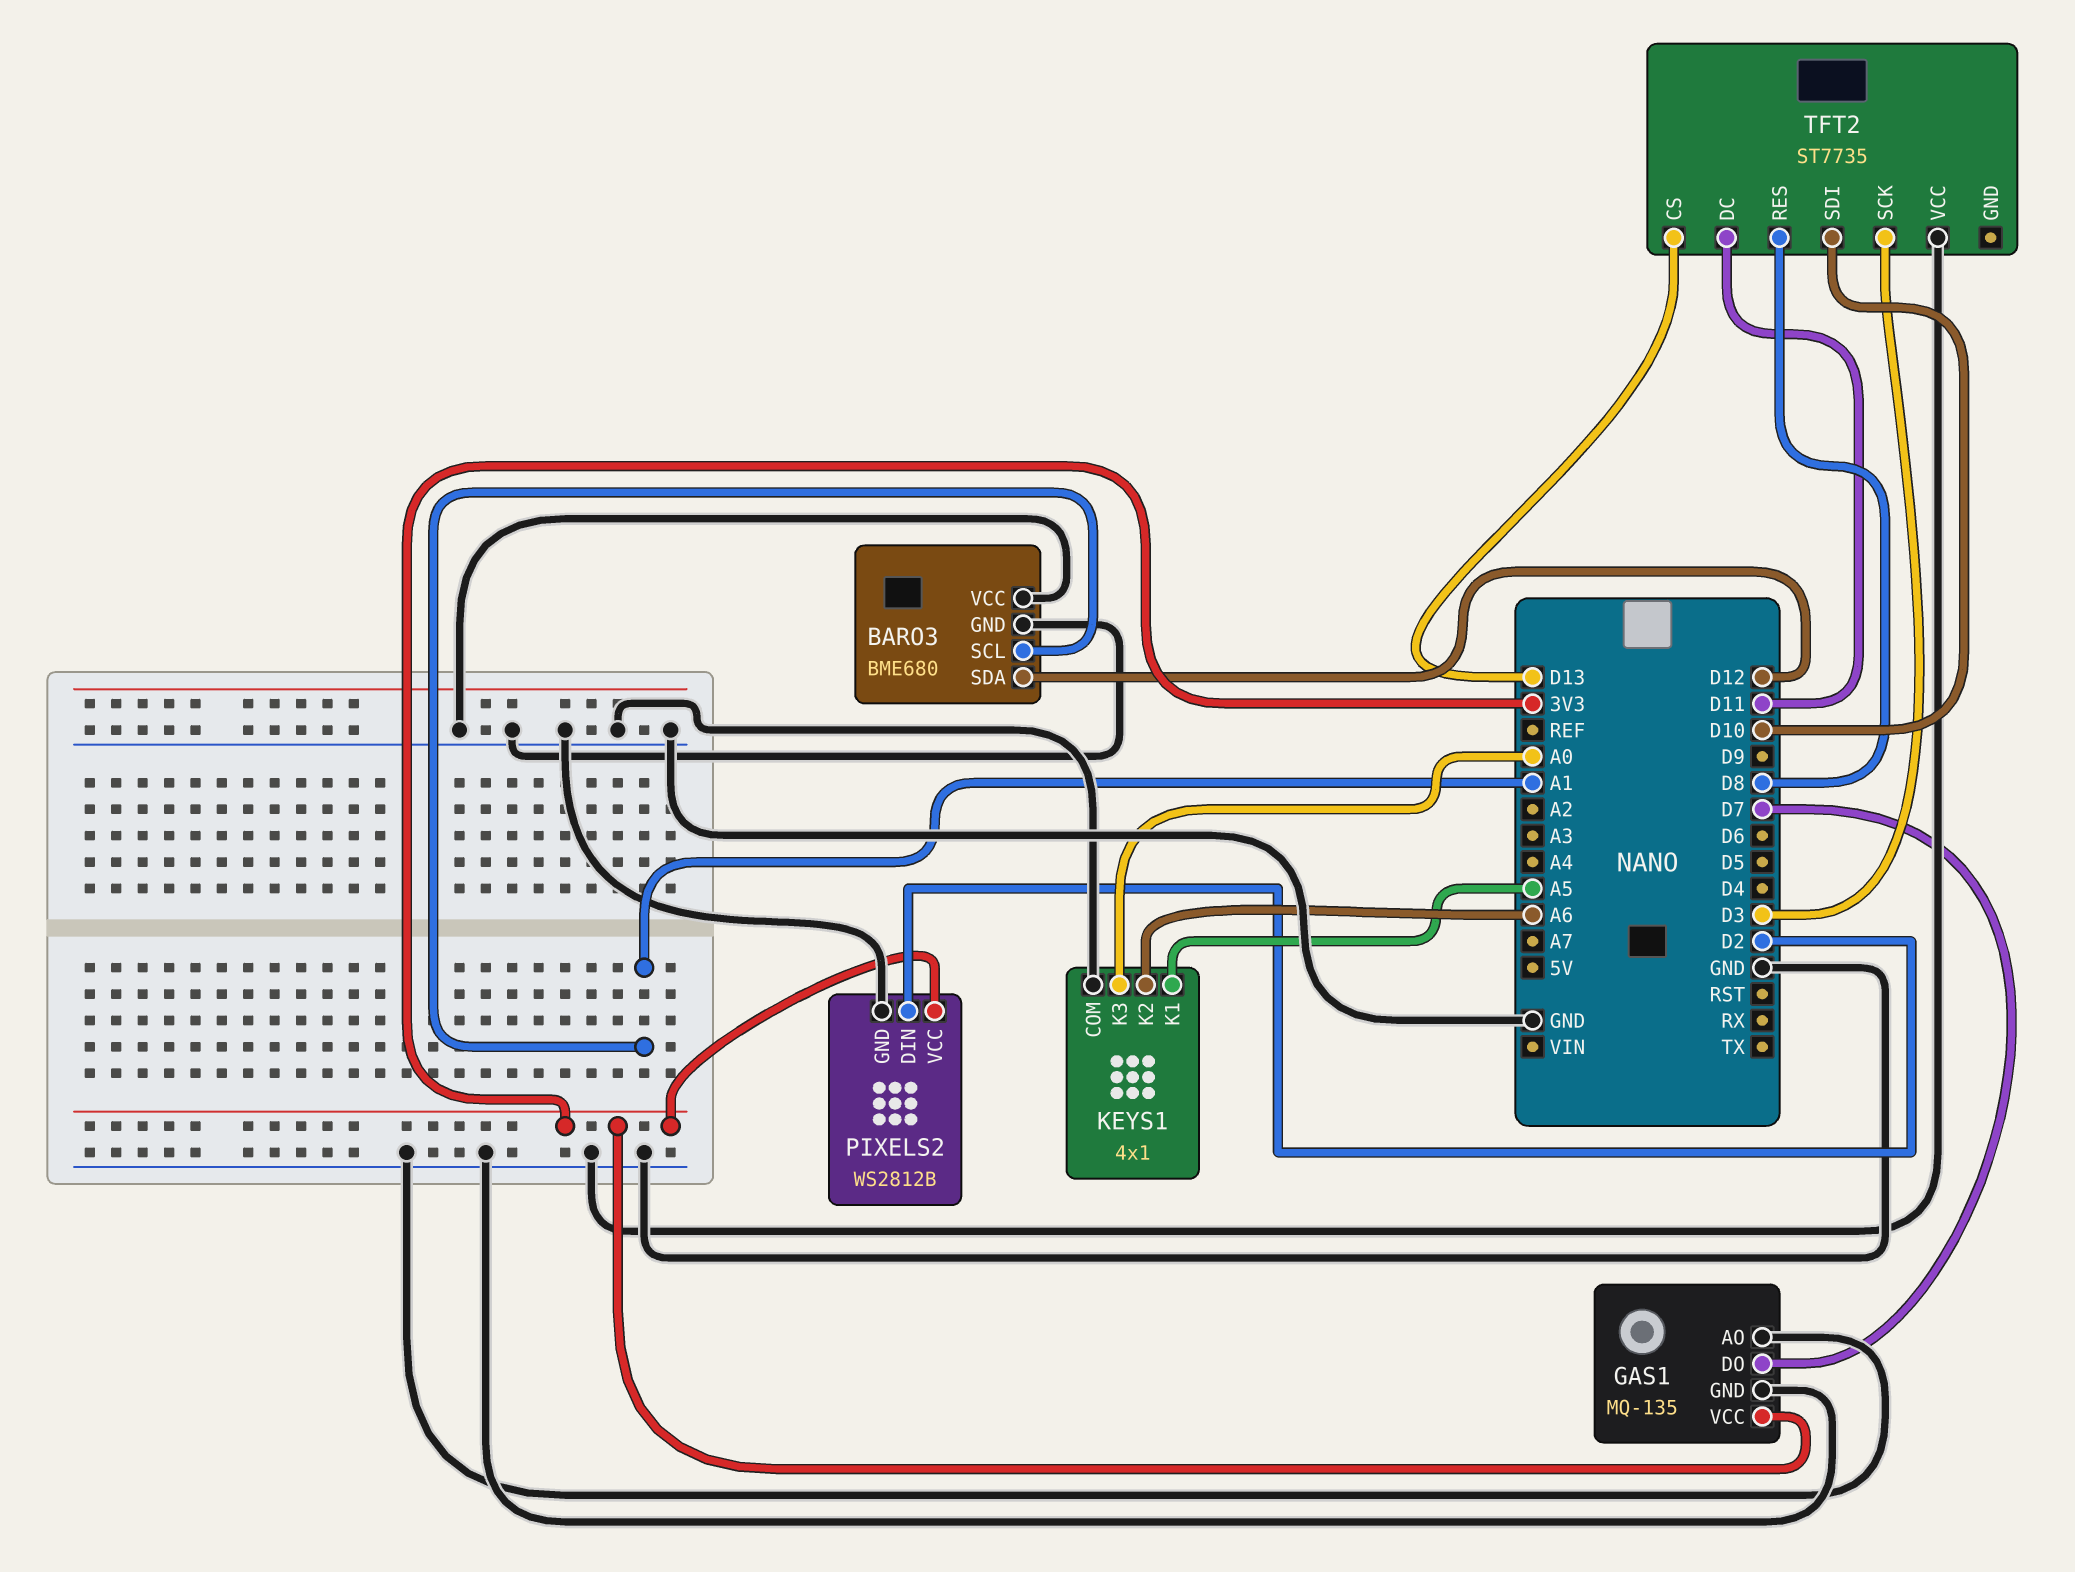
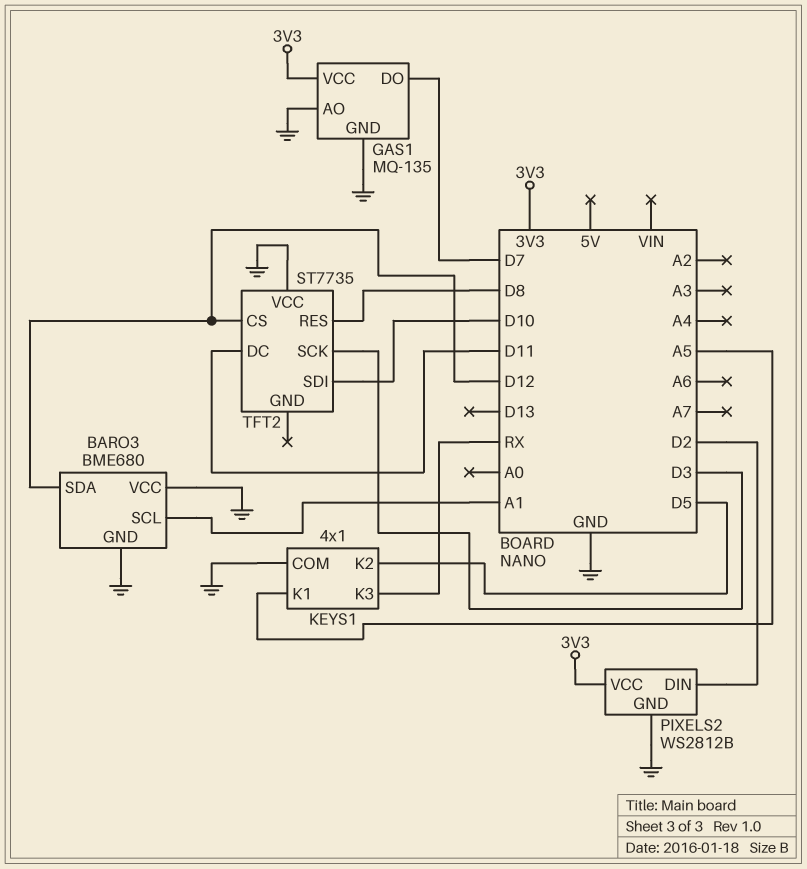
KEYS1 pin K2: A6 -> D5
KEYS1 pin K3: A0 -> RX
TFT2 pin CS: D13 -> D12

